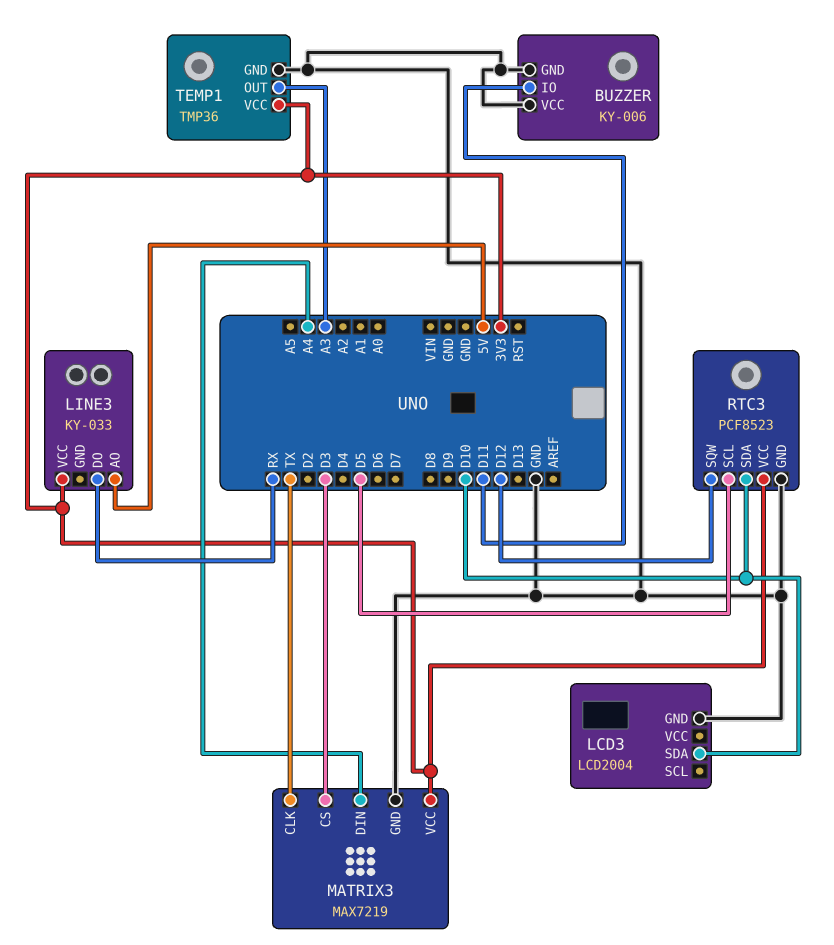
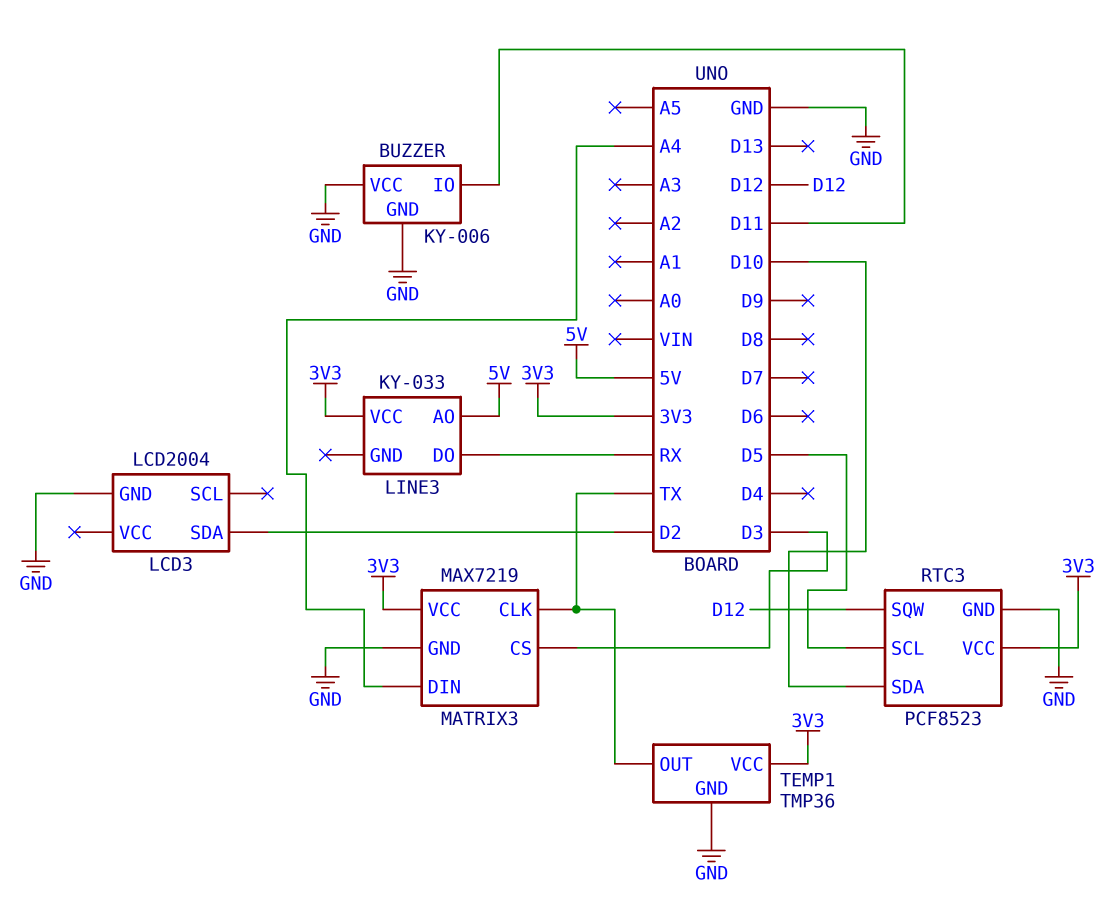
LCD3 pin SDA: D10 -> D2
TEMP1 pin OUT: A3 -> TX

